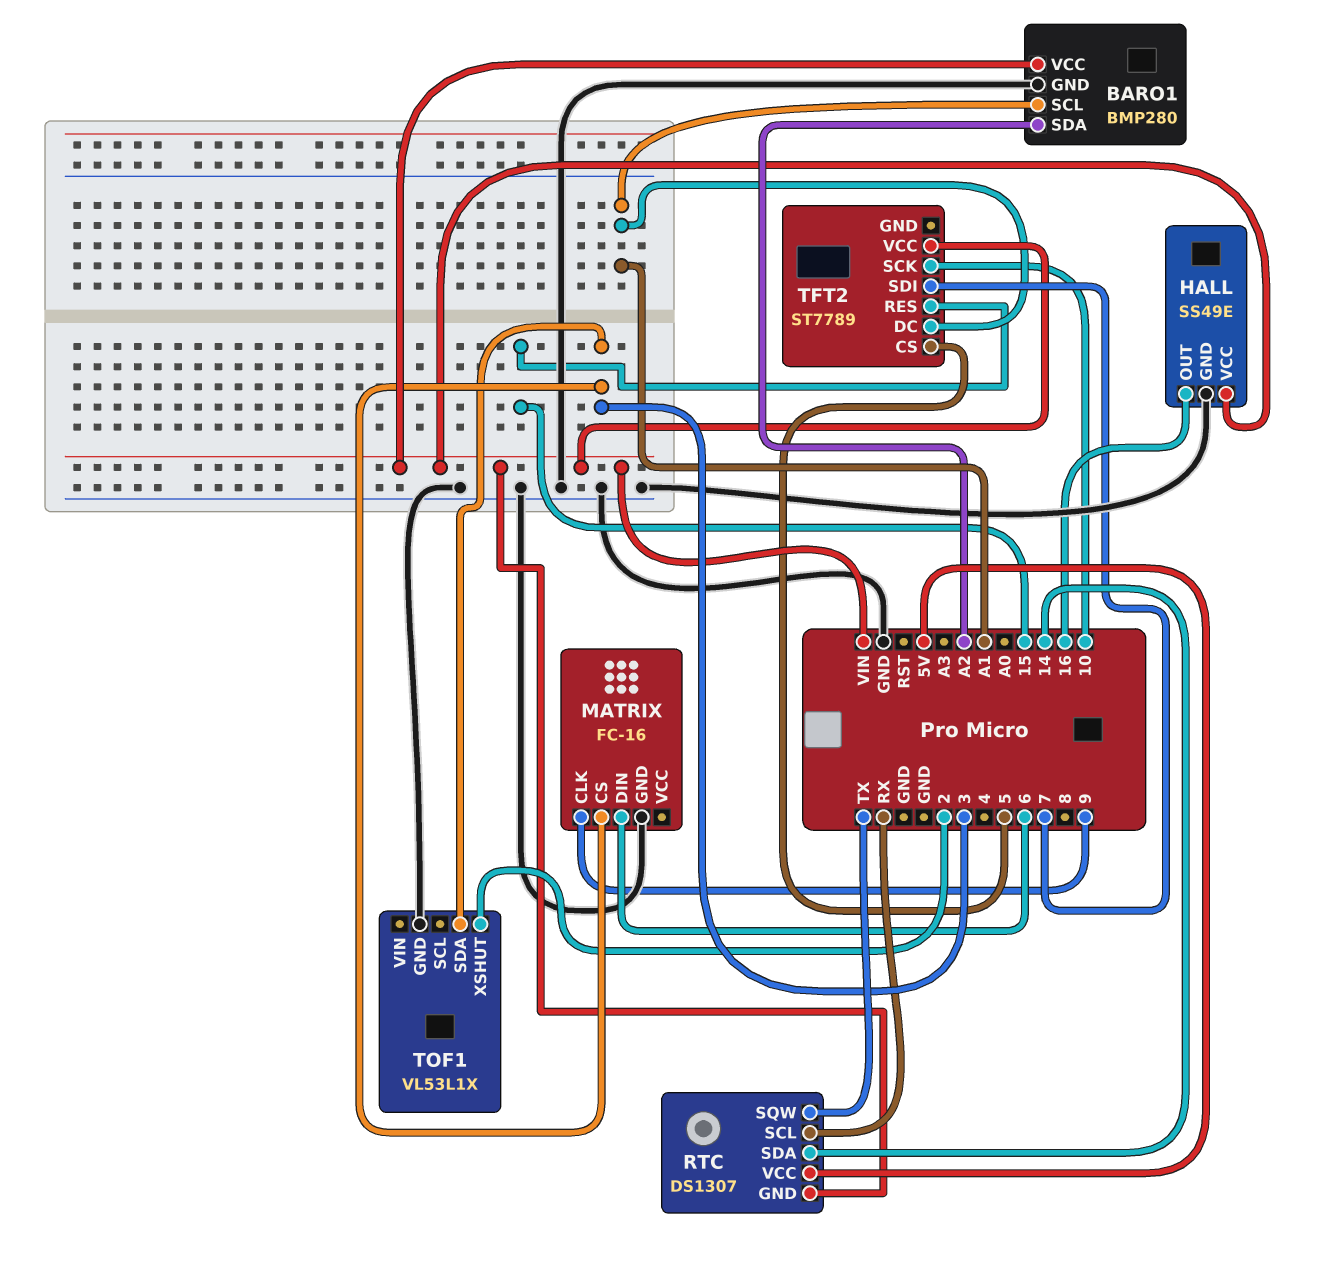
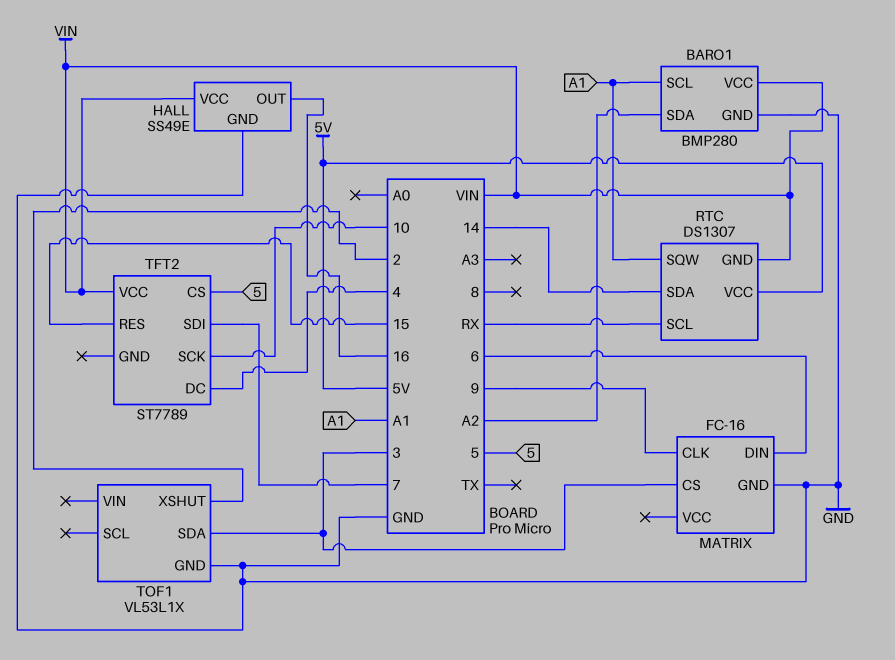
RTC pin SQW: TX -> A1
TFT2 pin DC: A1 -> 4

